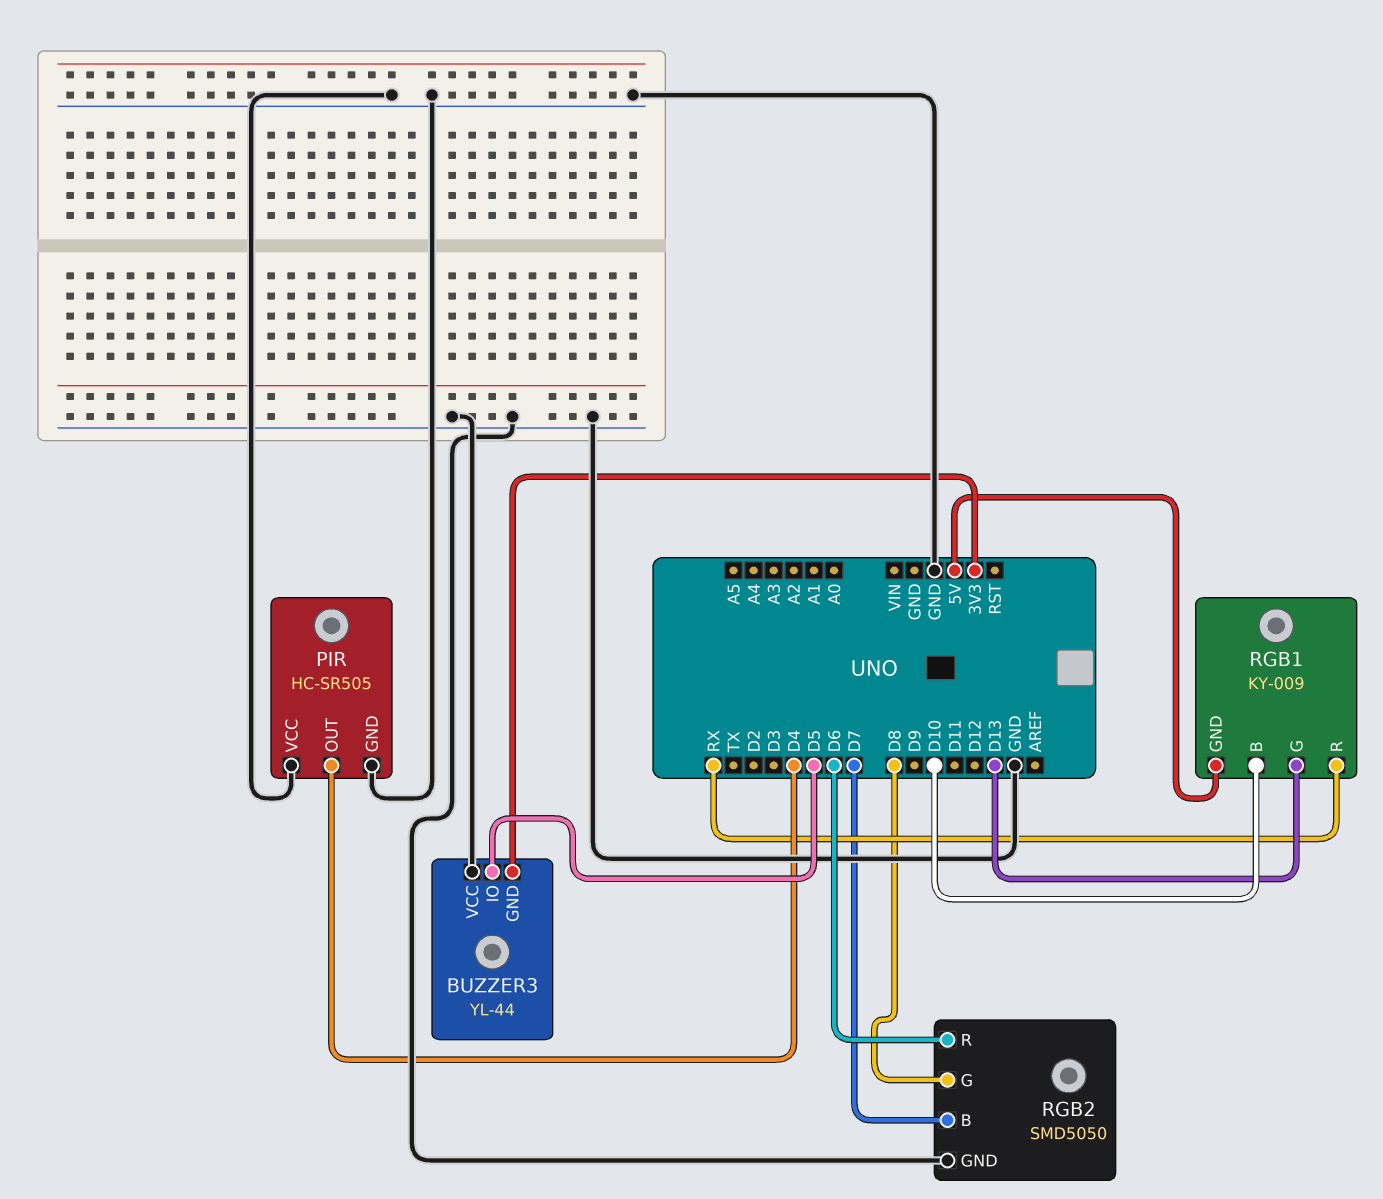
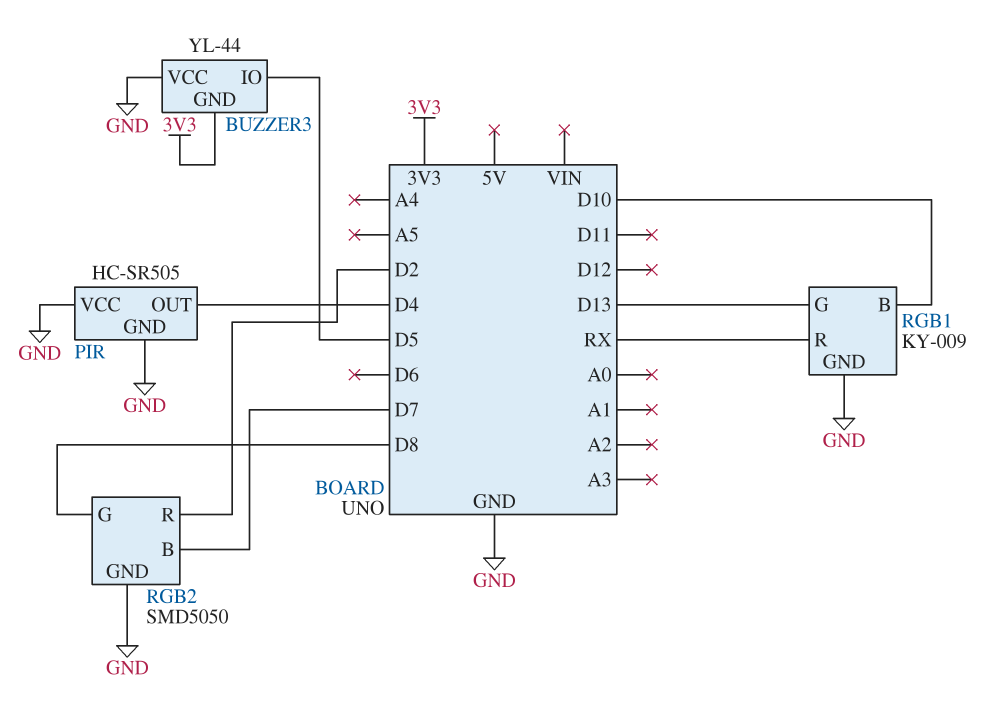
RGB1 pin GND: 5V -> GND
RGB2 pin R: D6 -> D2

